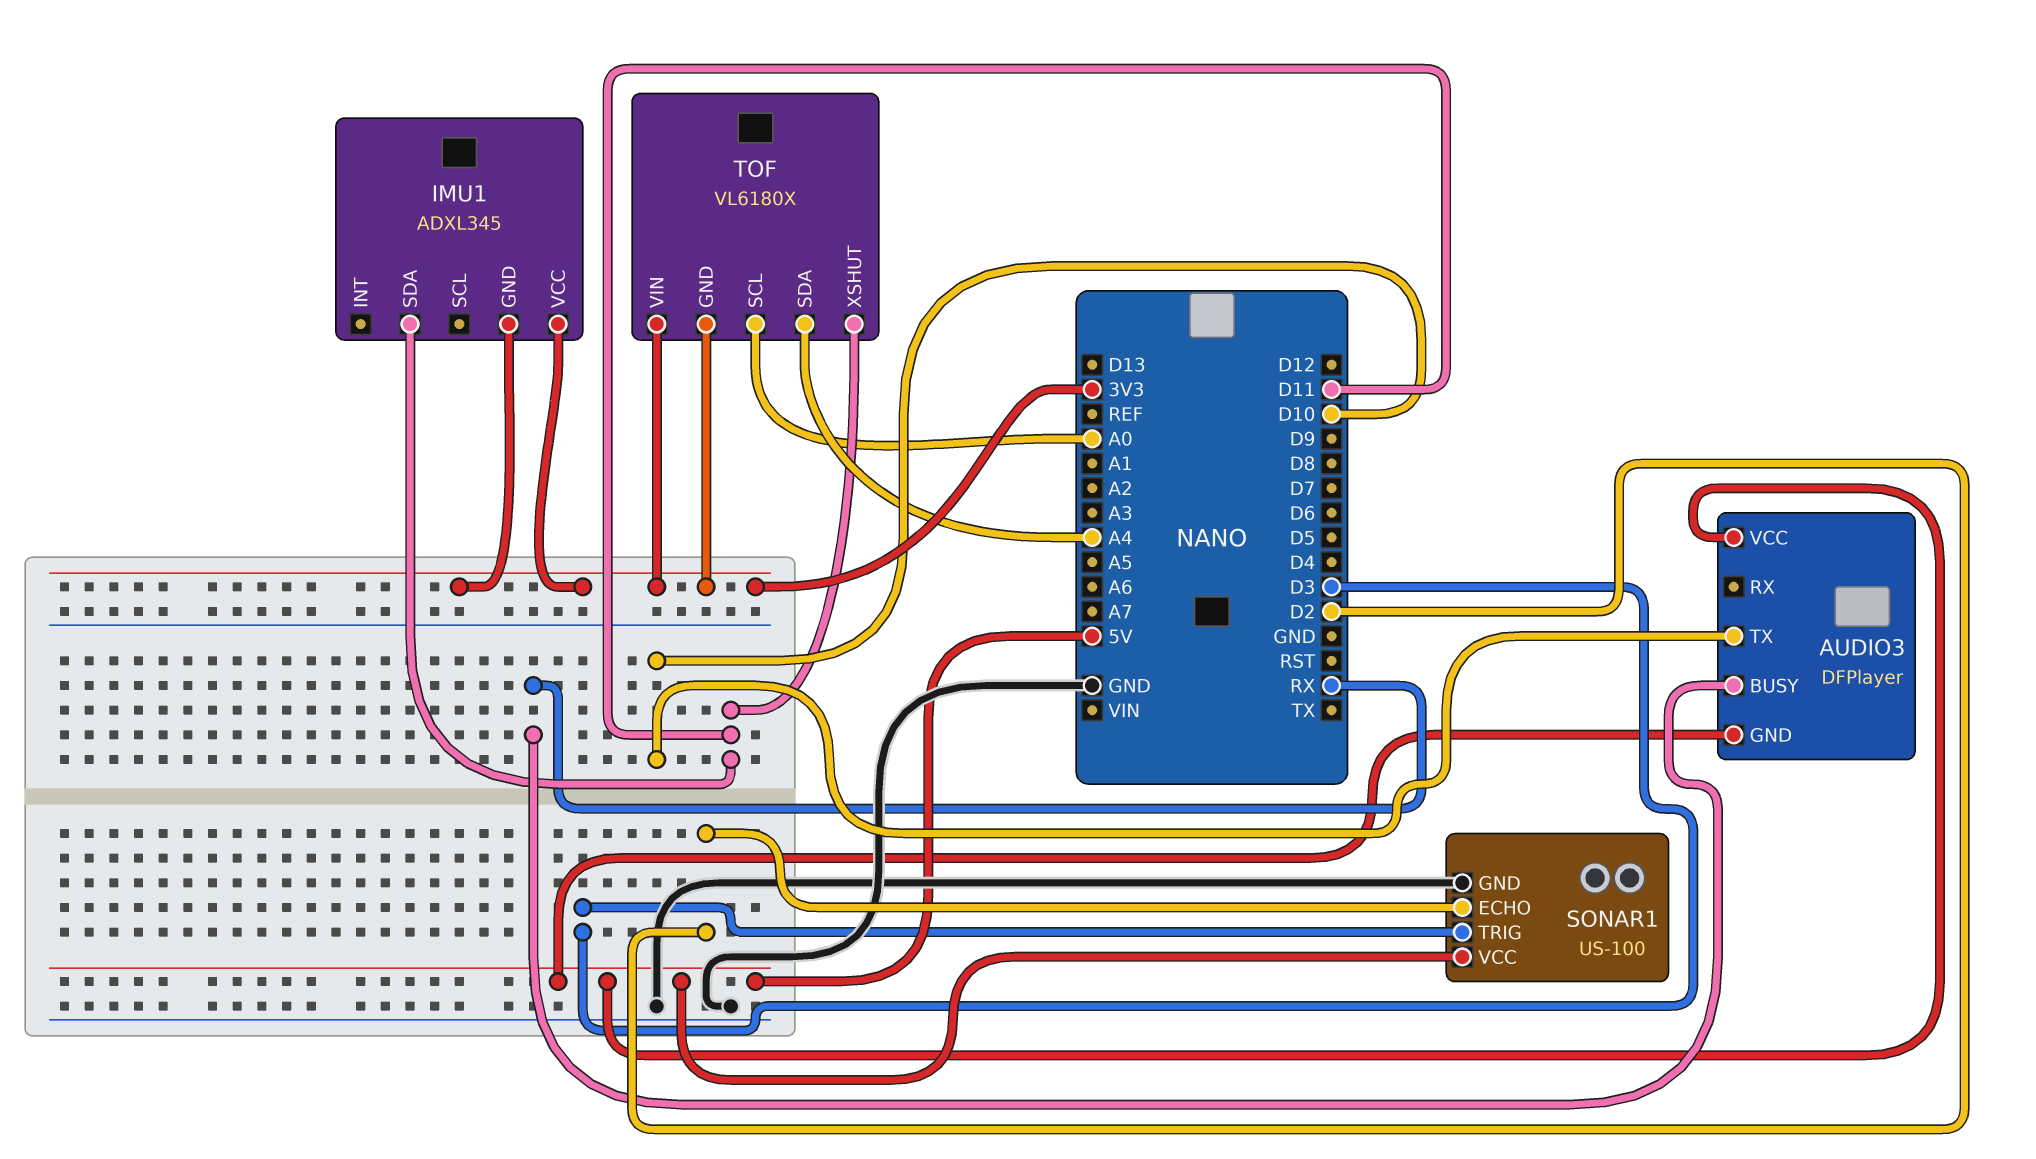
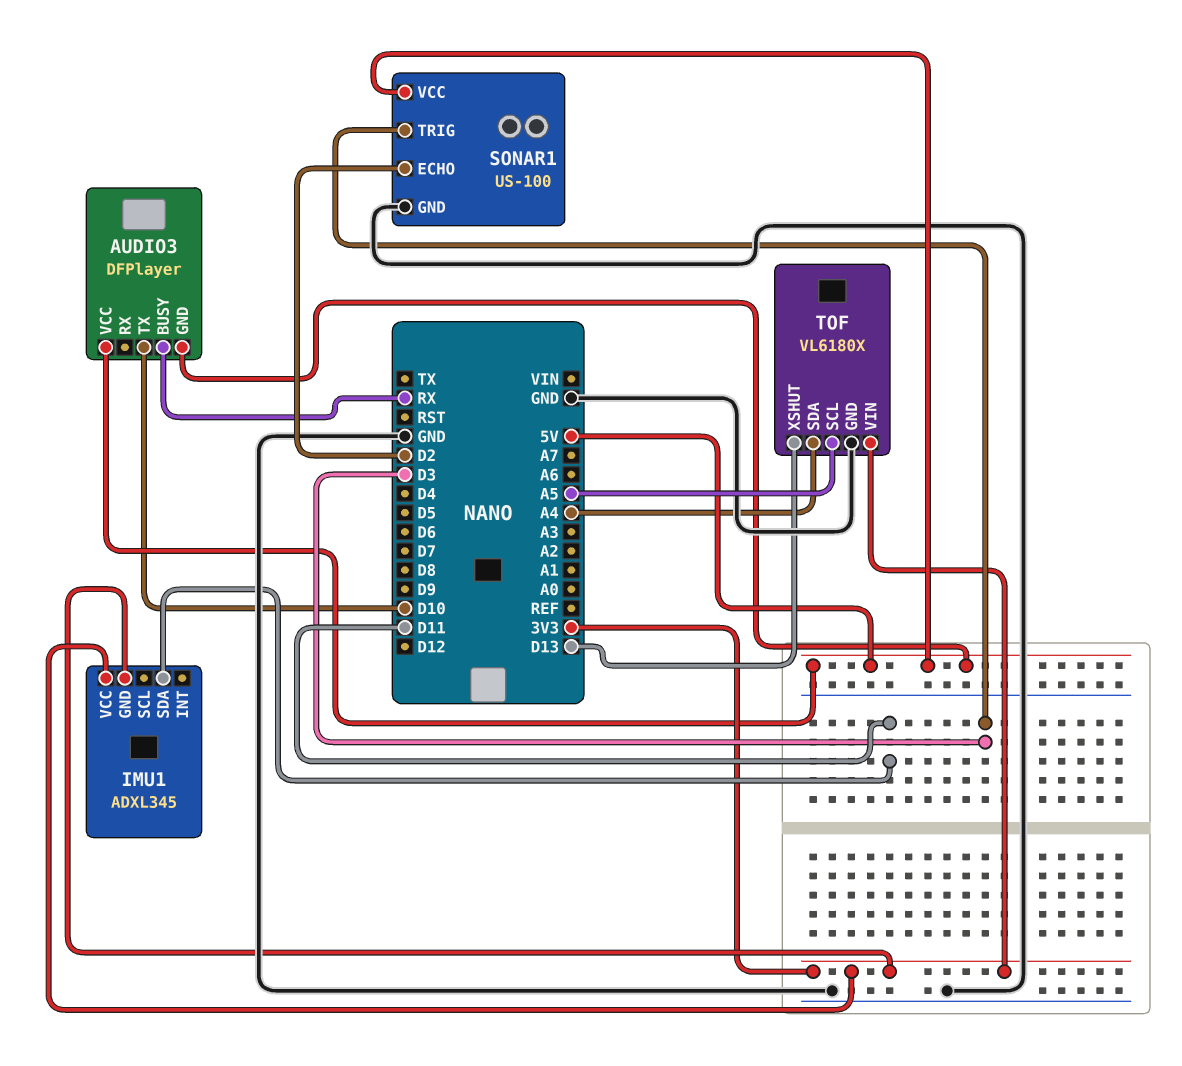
TOF pin GND: 3V3 -> GND
TOF pin SCL: A0 -> A5
TOF pin XSHUT: D11 -> D13

